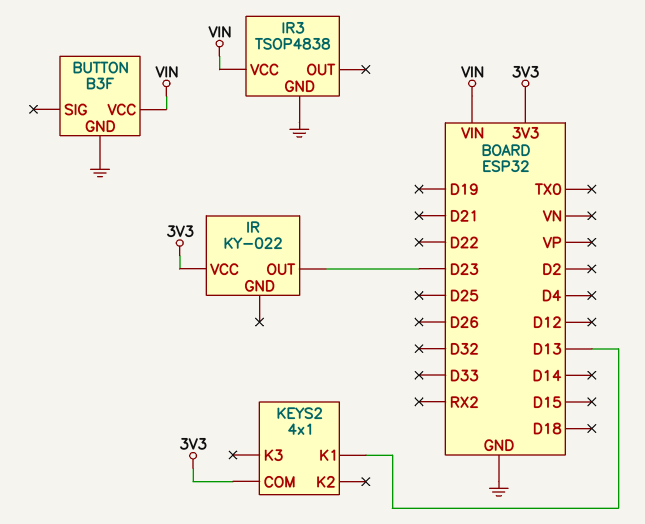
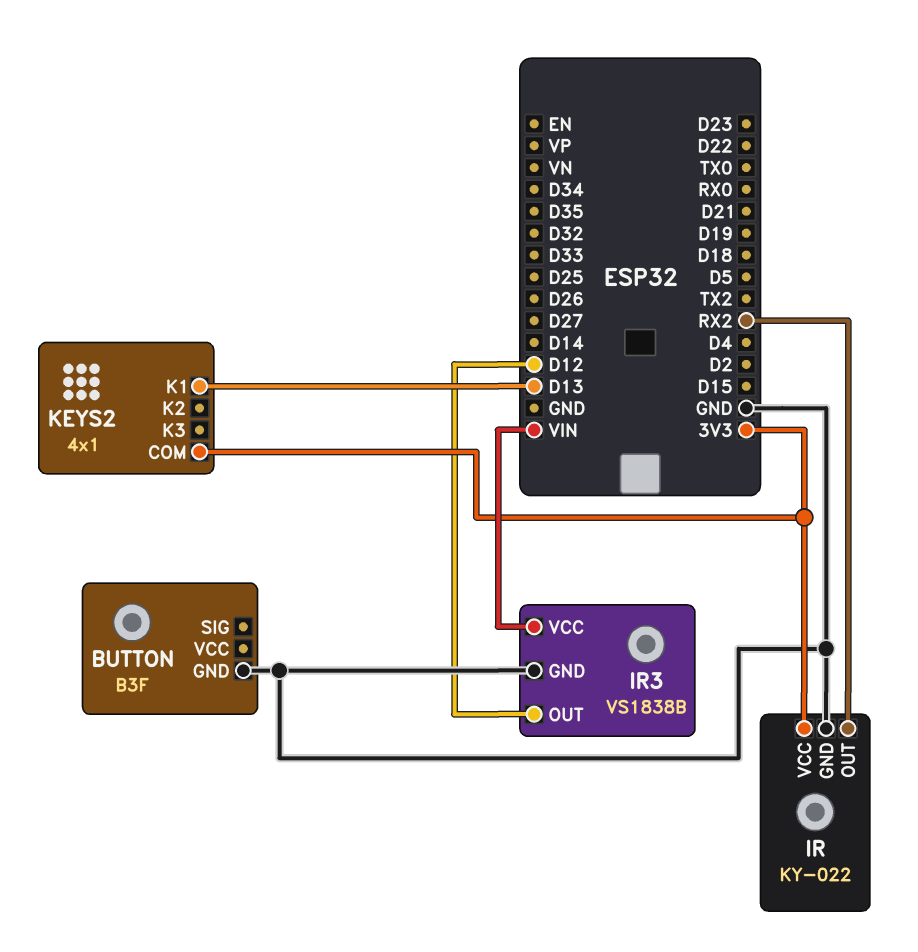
BUTTON pin VCC: VIN -> none
IR pin GND: none -> GND
IR pin OUT: D23 -> RX2
IR3: TSOP4838 -> VS1838B
IR3 pin OUT: none -> D12

